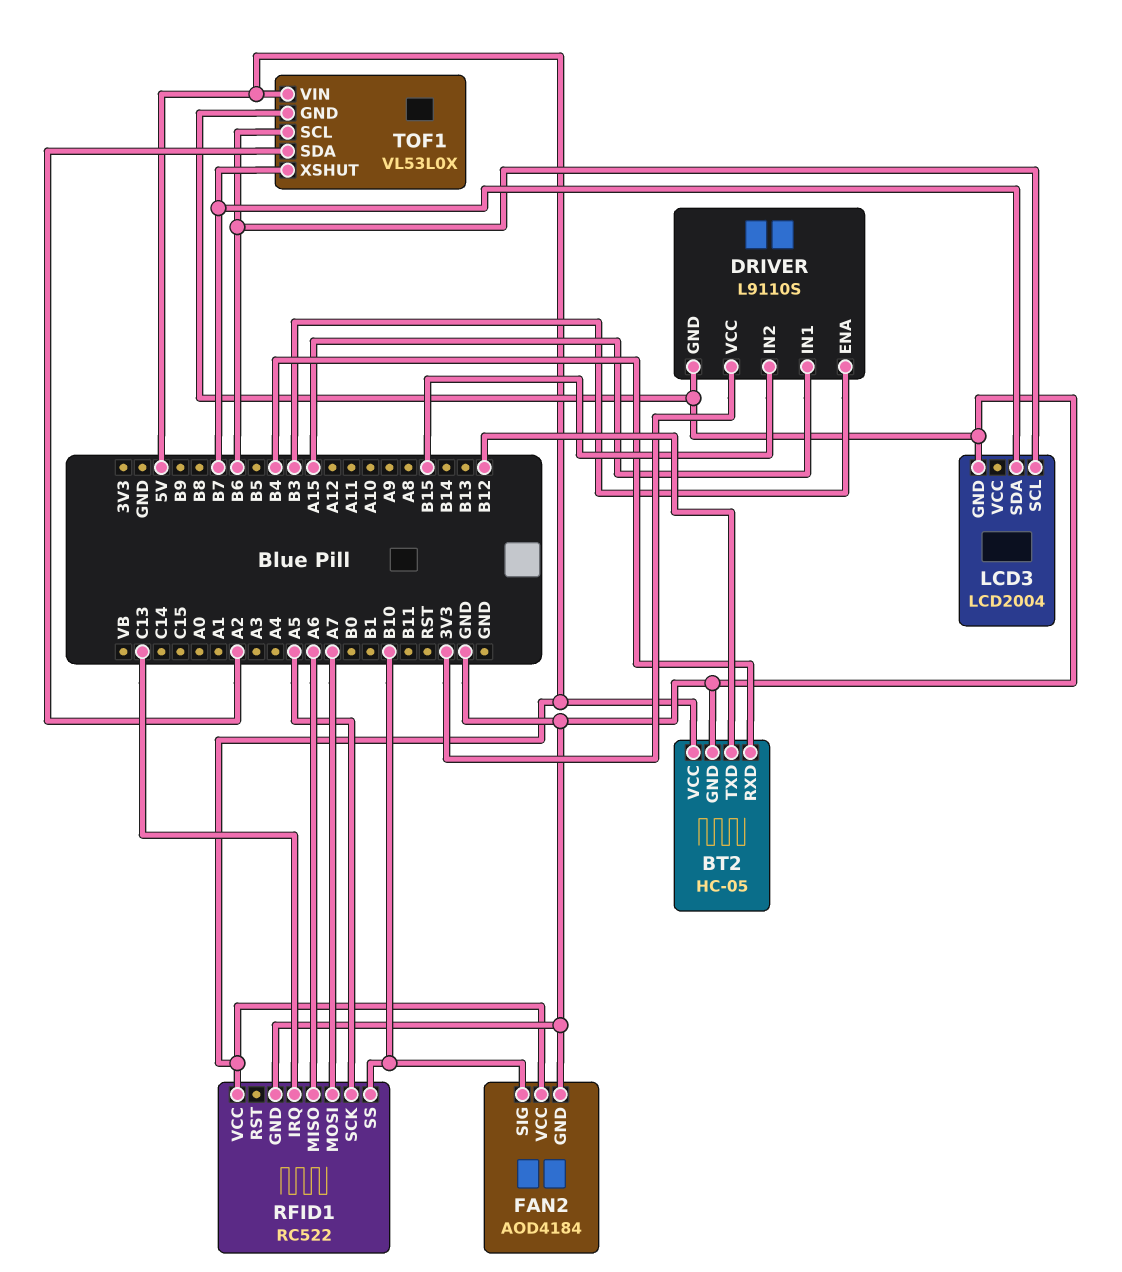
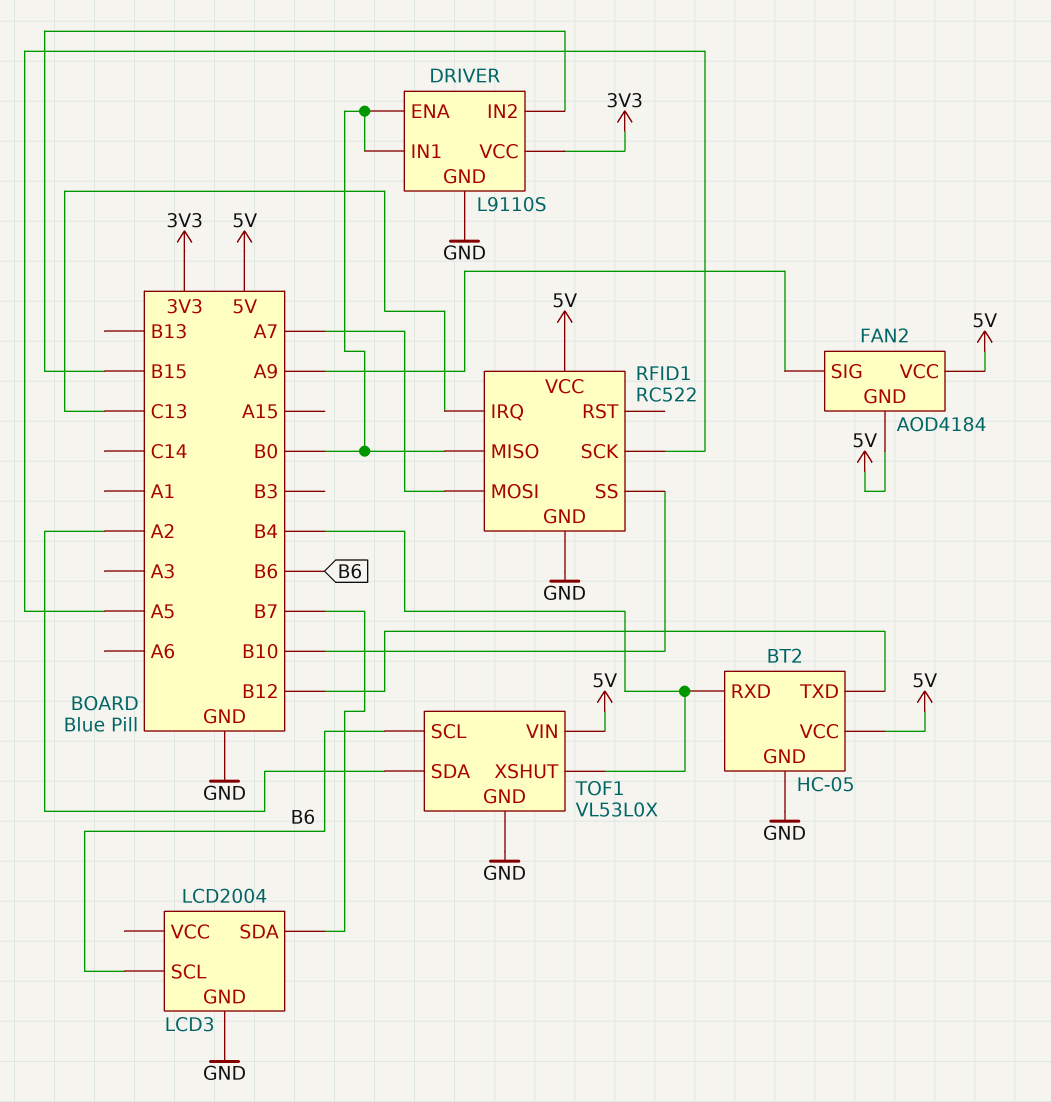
DRIVER pin ENA: B3 -> B0
DRIVER pin IN1: A15 -> B0
FAN2 pin GND: GND -> 5V
FAN2 pin SIG: B10 -> A9
RFID1 pin MISO: A6 -> B0
TOF1 pin XSHUT: B7 -> B4

